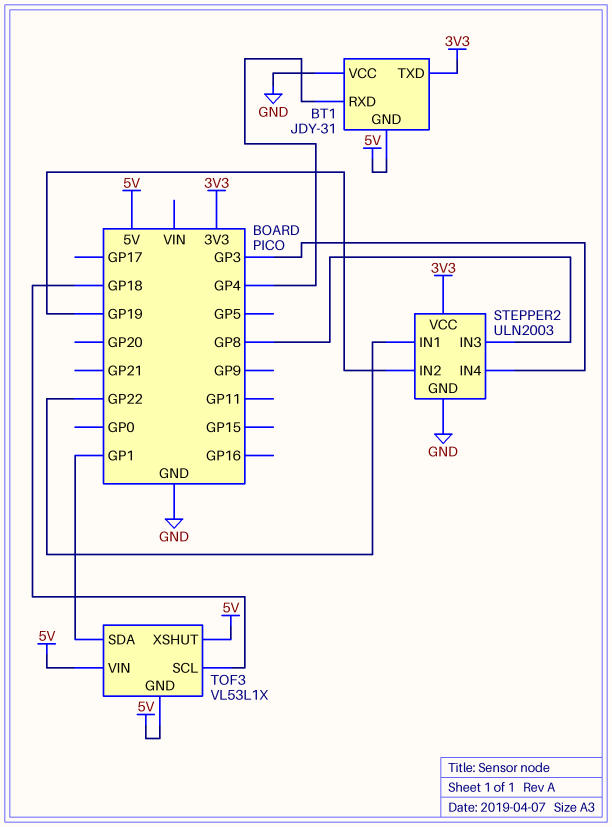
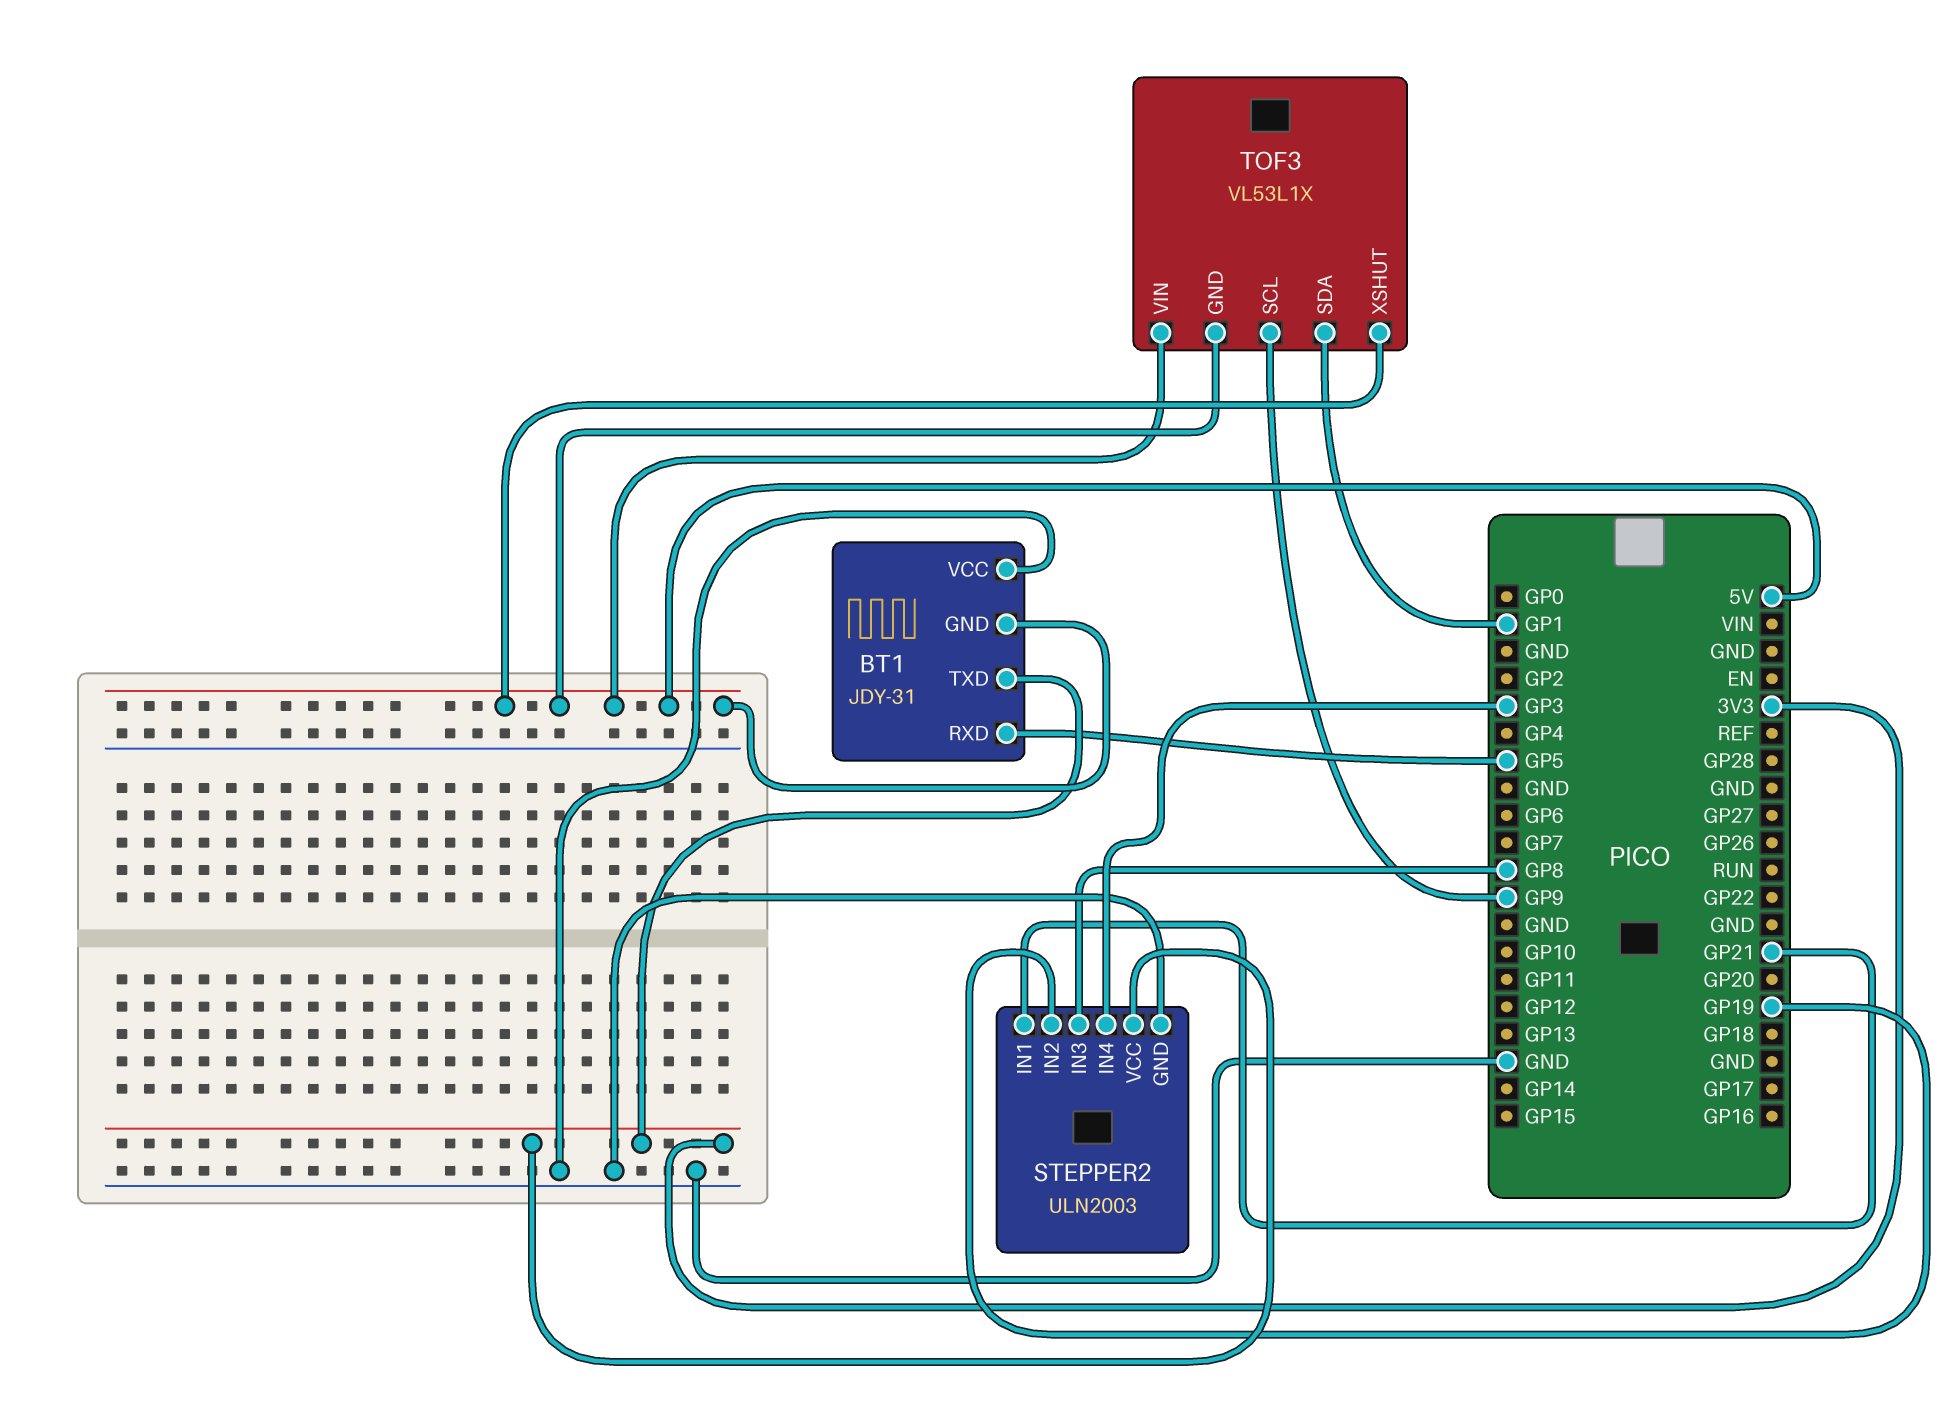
BT1 pin RXD: GP4 -> GP5
STEPPER2 pin IN1: GP22 -> GP21
TOF3 pin SCL: GP18 -> GP9

